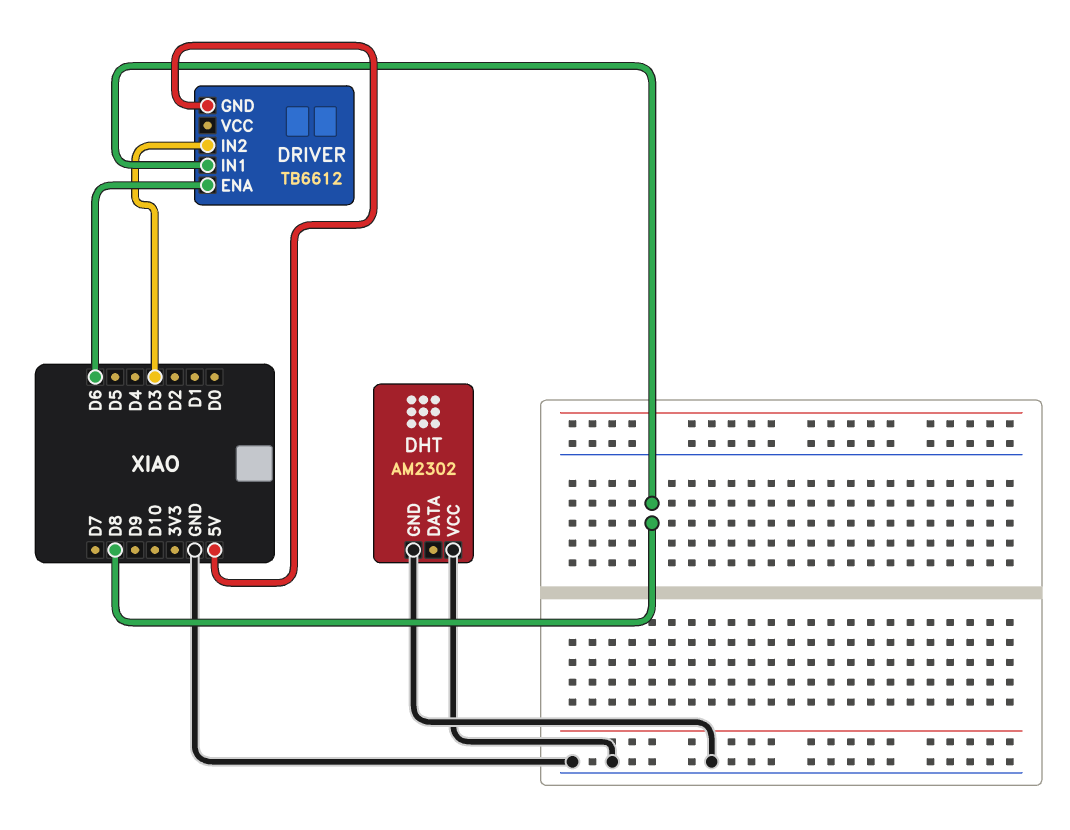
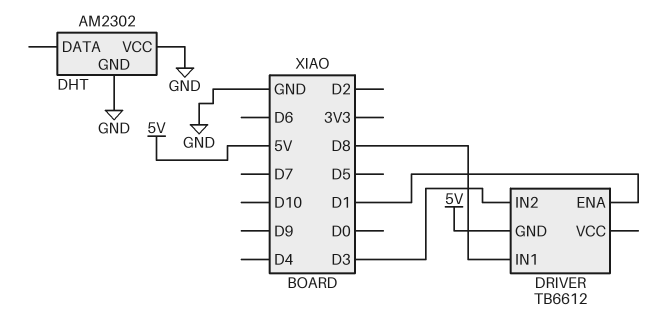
DRIVER pin ENA: D6 -> D1

